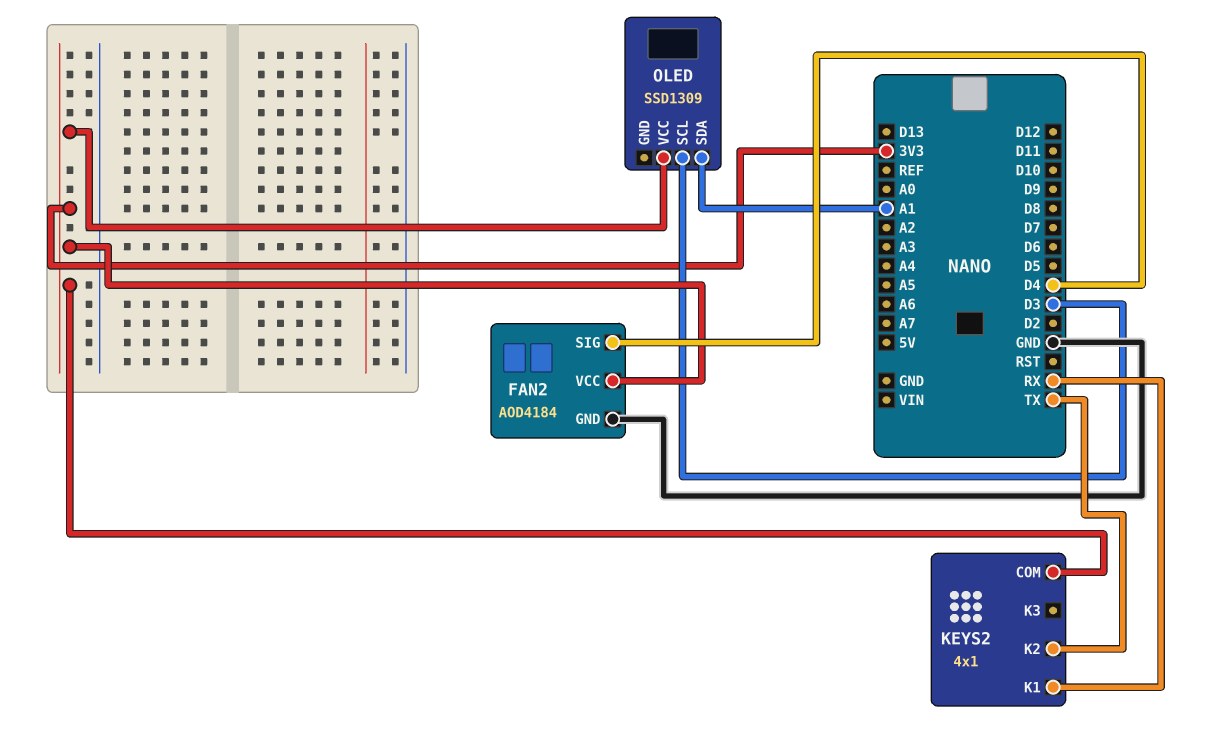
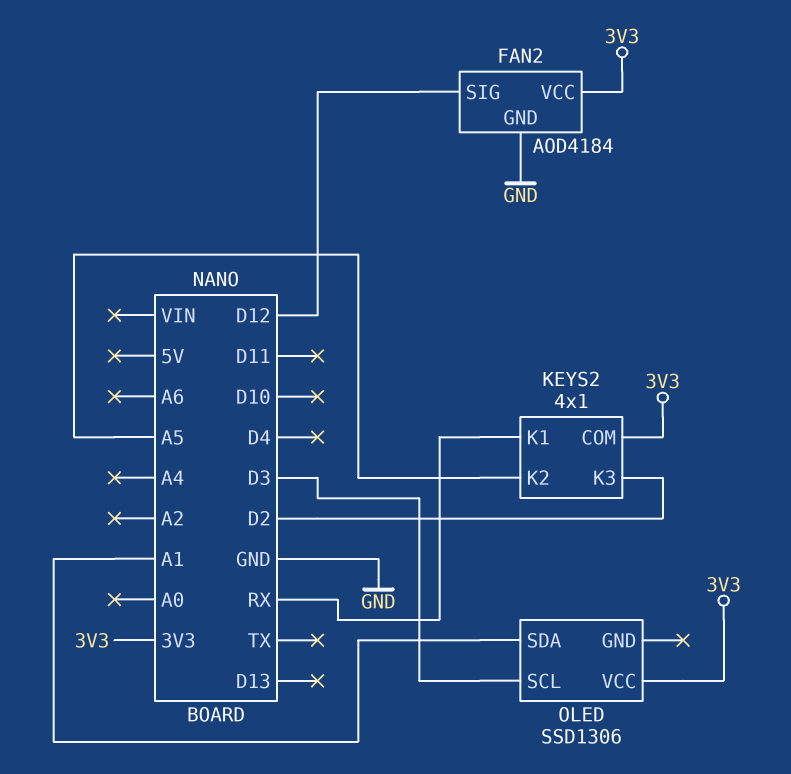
FAN2 pin SIG: D4 -> D12
KEYS2 pin K2: TX -> A5
KEYS2 pin K3: none -> D2
OLED: SSD1309 -> SSD1306

